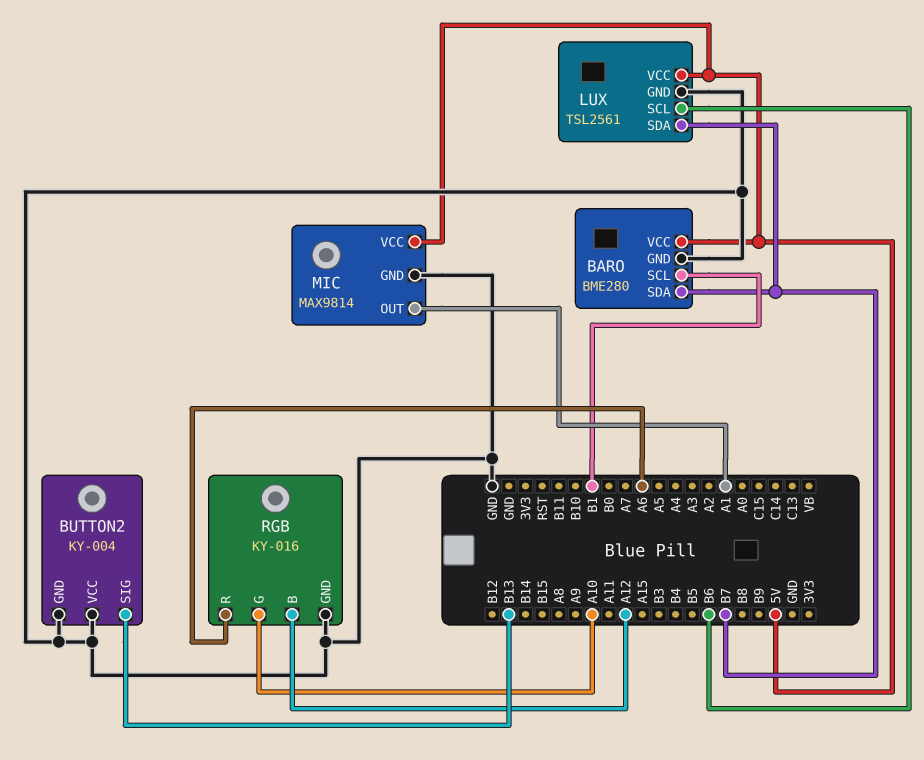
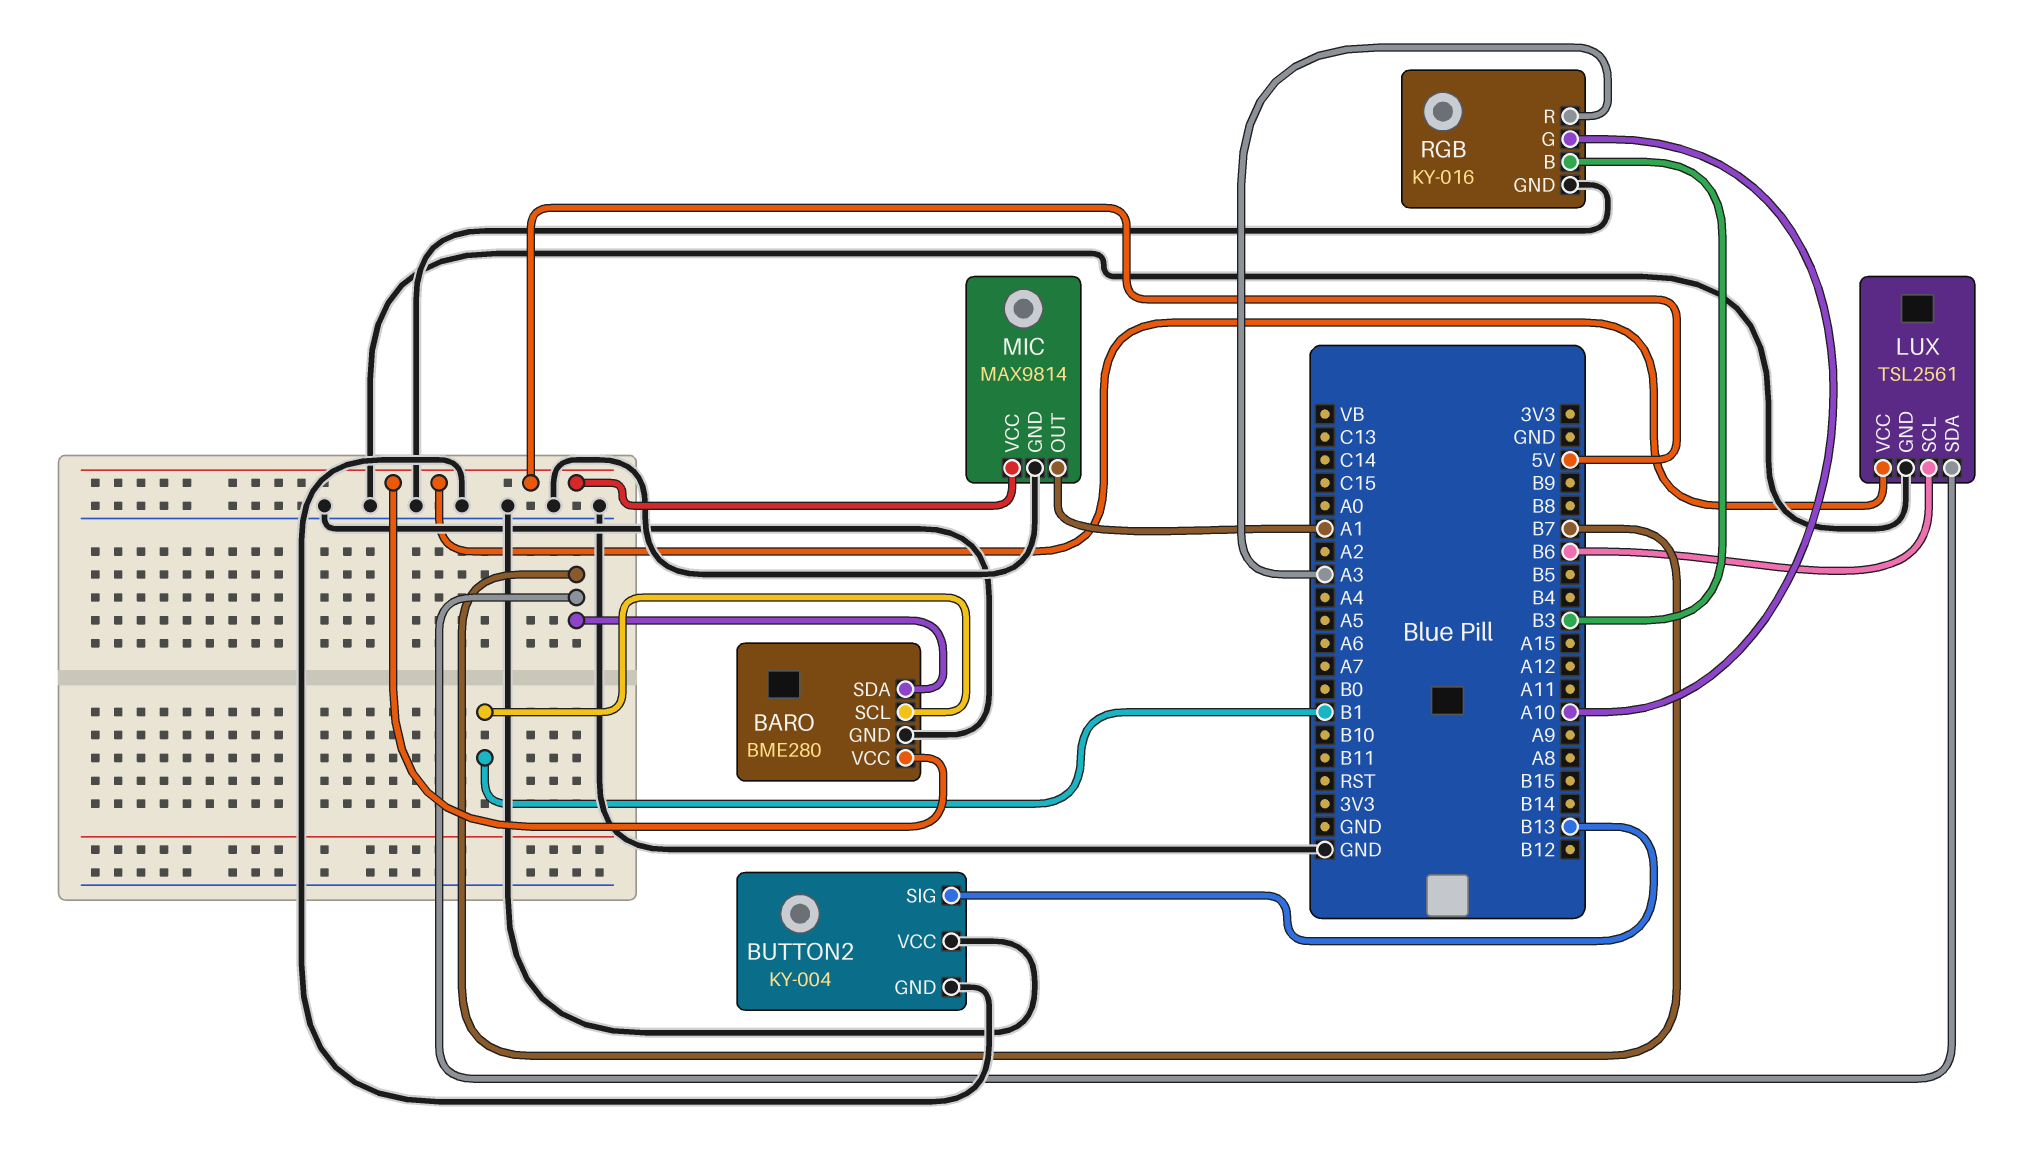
RGB pin B: A12 -> B3
RGB pin R: A6 -> A3

